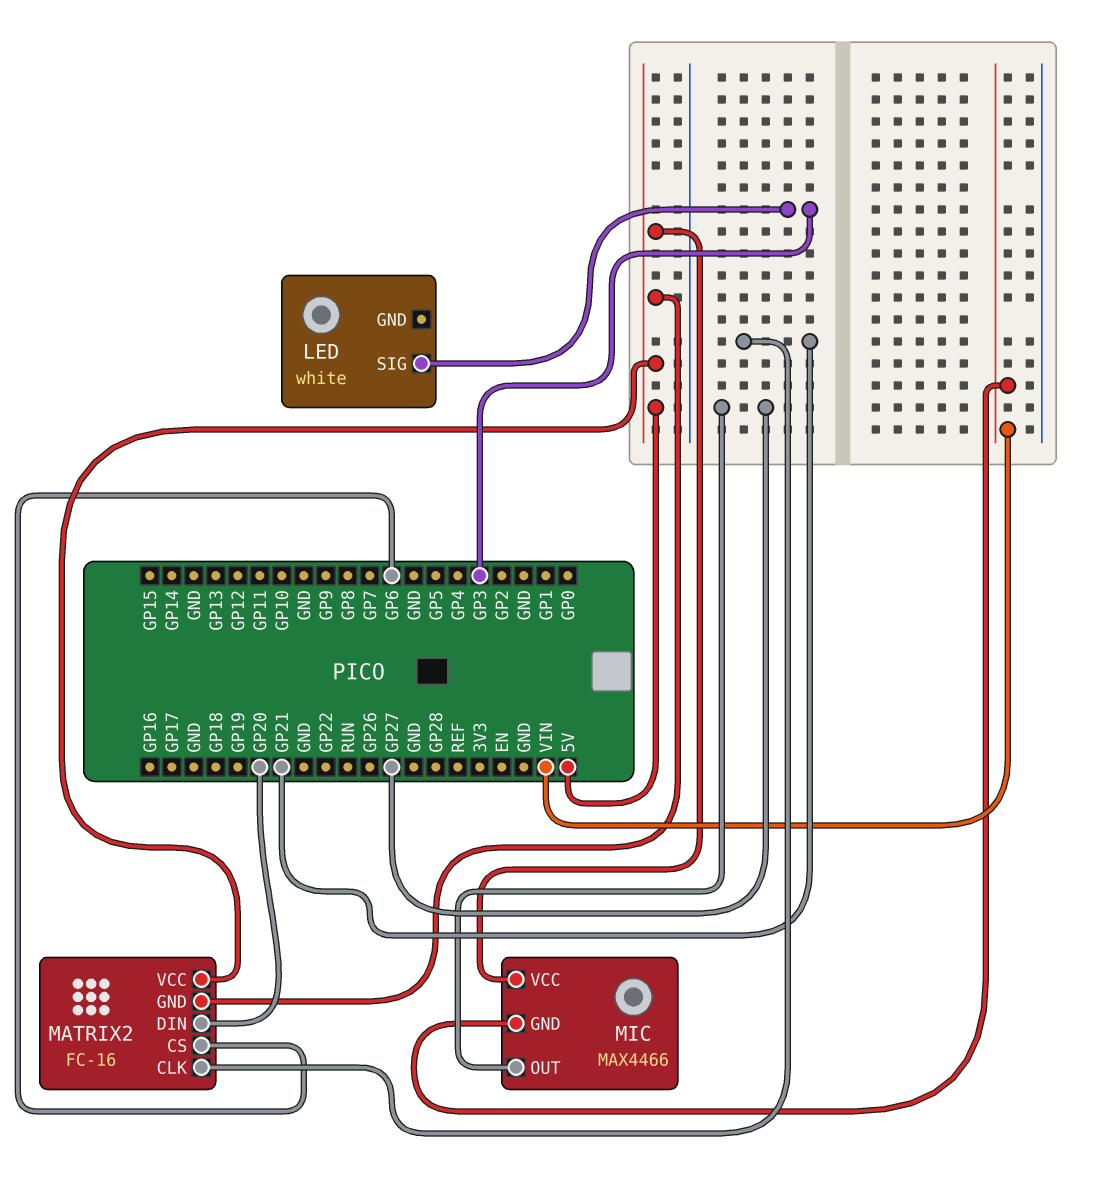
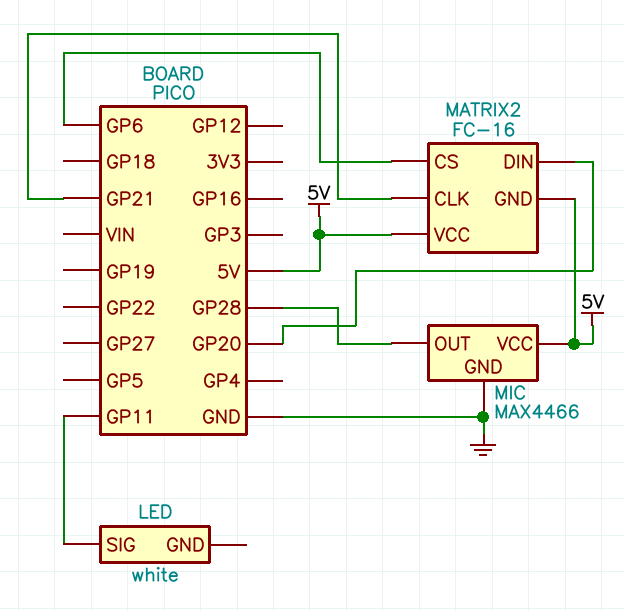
LED pin SIG: GP3 -> GP11
MIC pin GND: VIN -> GND
MIC pin OUT: GP27 -> GP28

